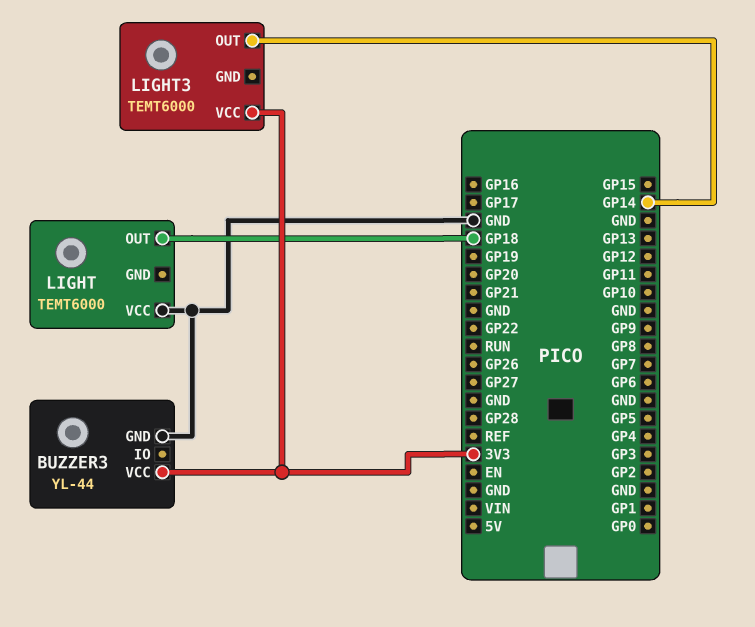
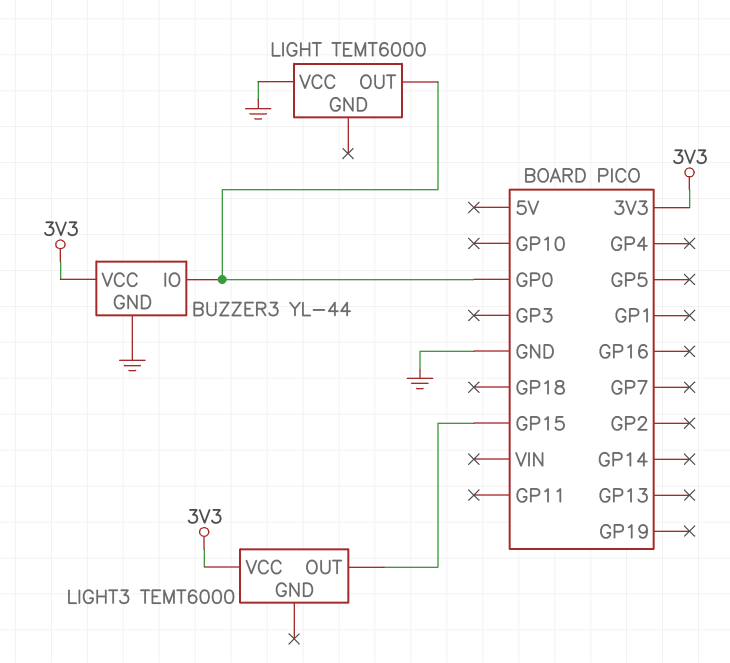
BUZZER3 pin IO: none -> GP0
LIGHT pin OUT: GP18 -> GP0
LIGHT3 pin OUT: GP14 -> GP15

